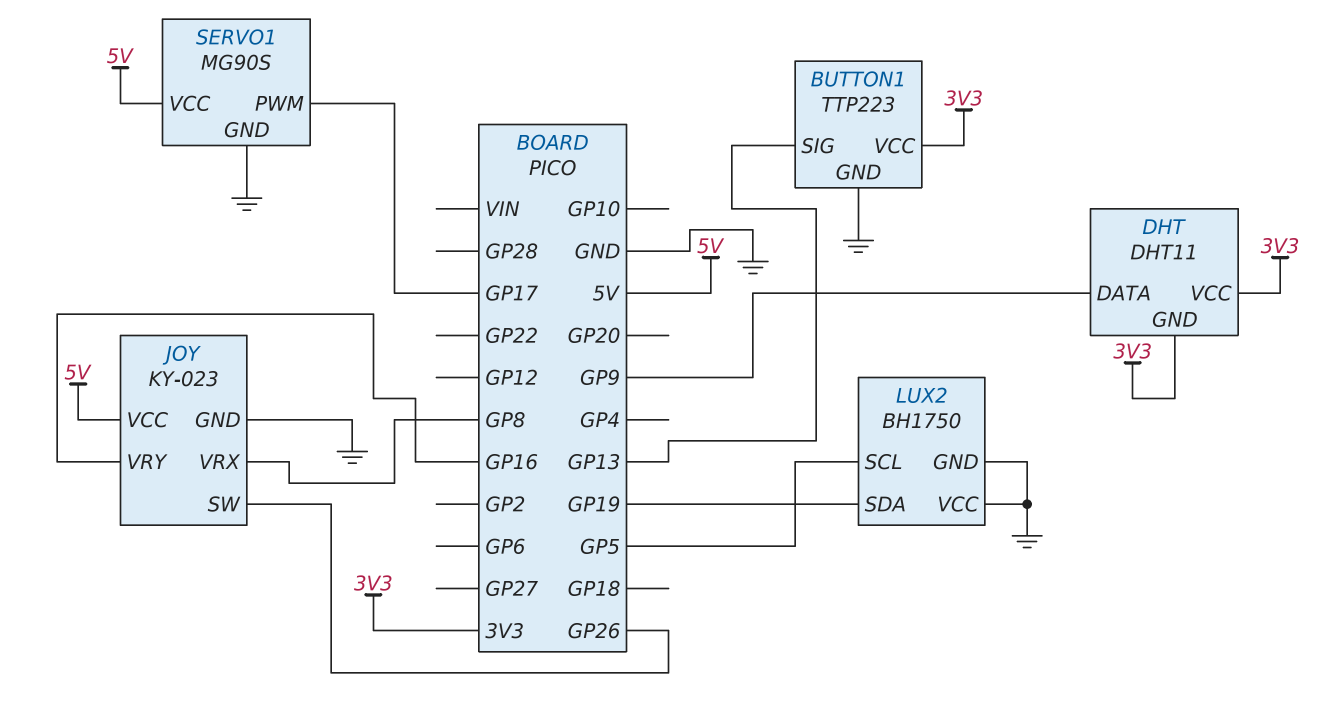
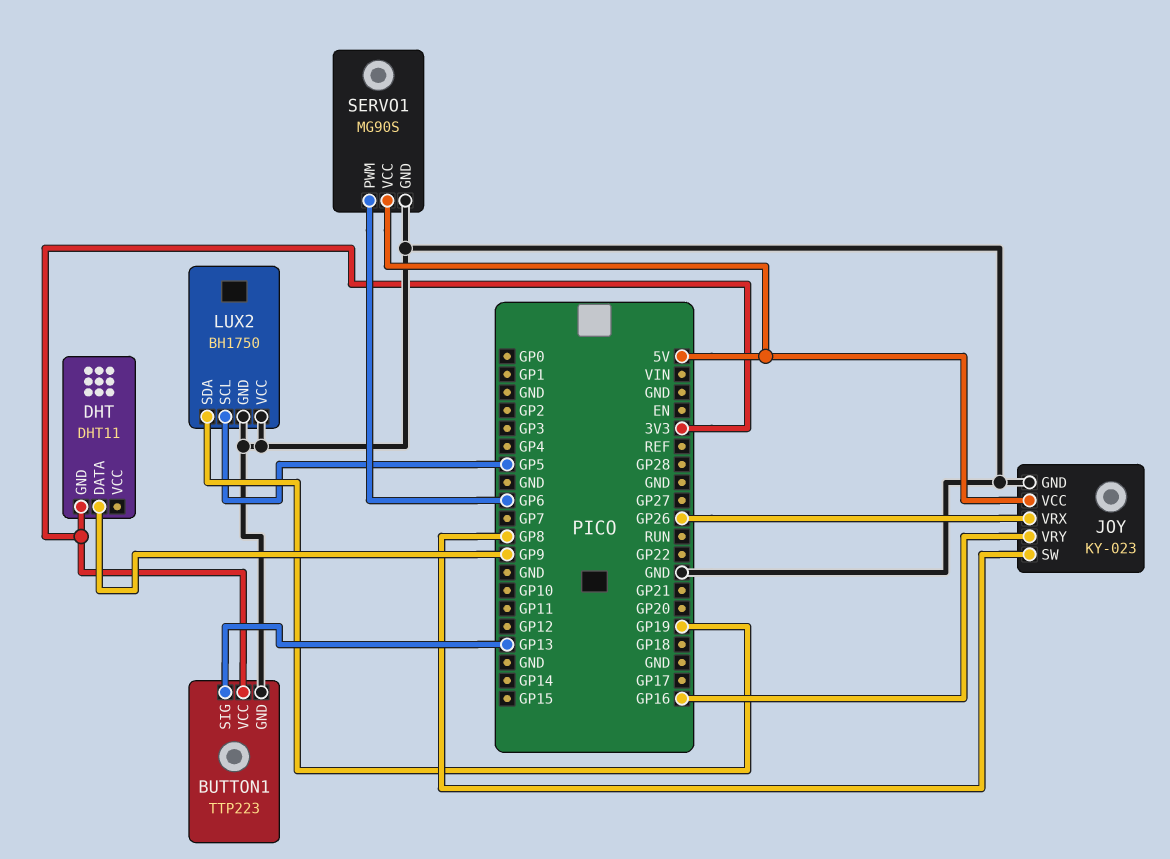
DHT pin VCC: 3V3 -> none
JOY pin SW: GP26 -> GP8
JOY pin VRX: GP8 -> GP26
SERVO1 pin PWM: GP17 -> GP6

